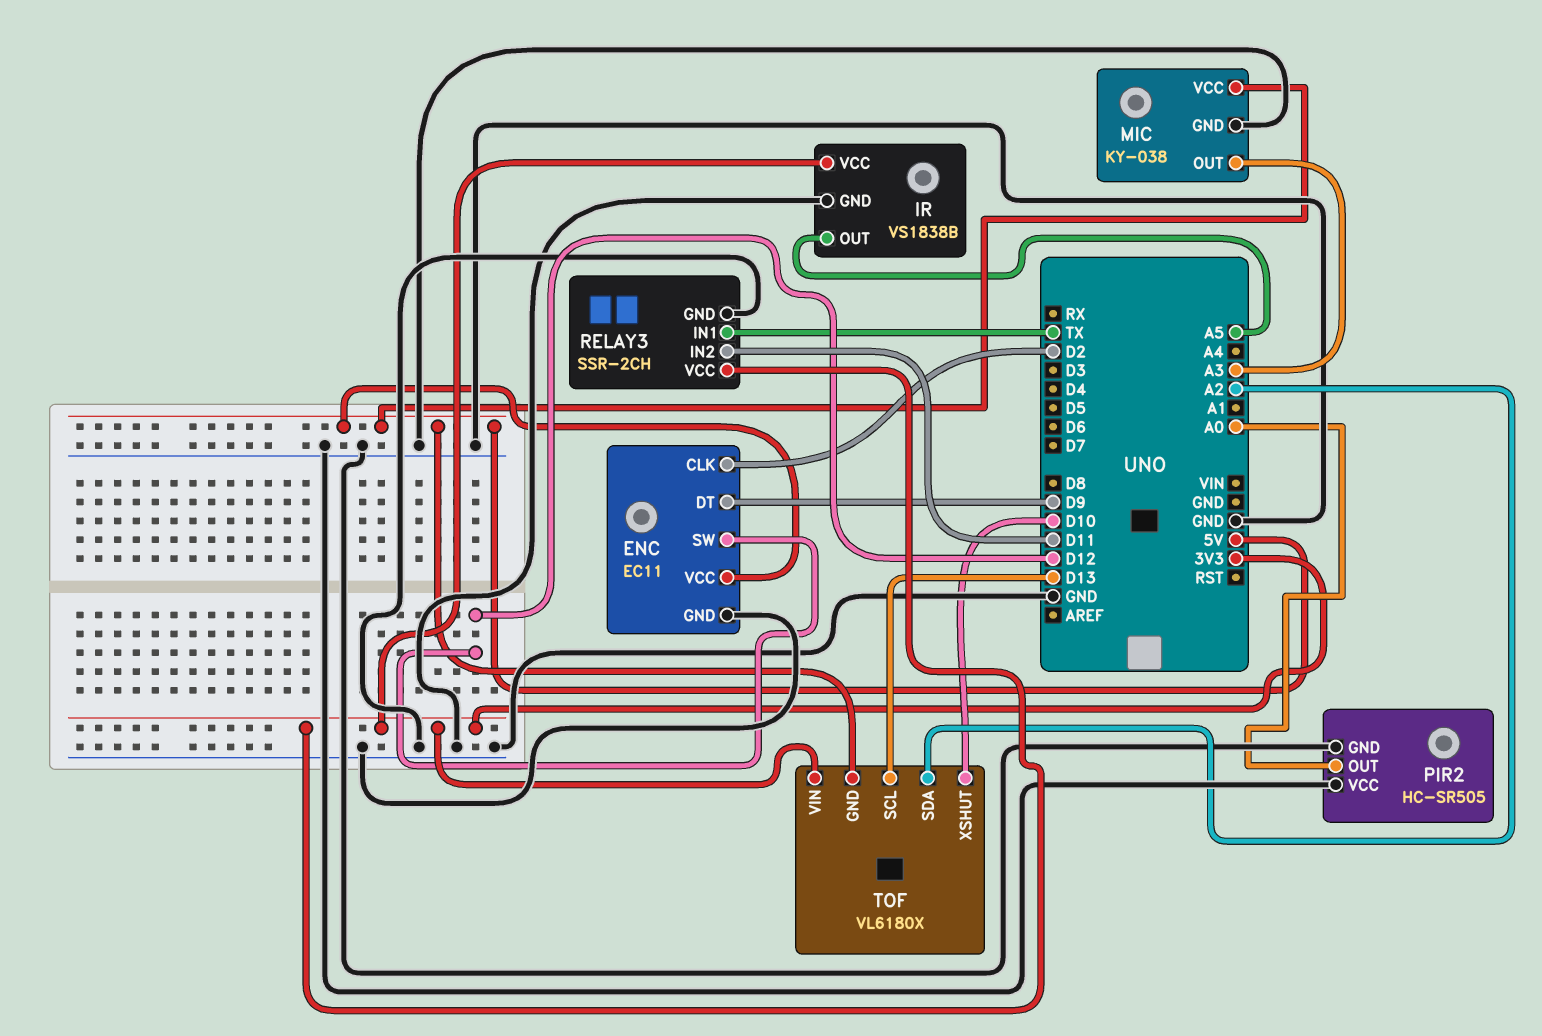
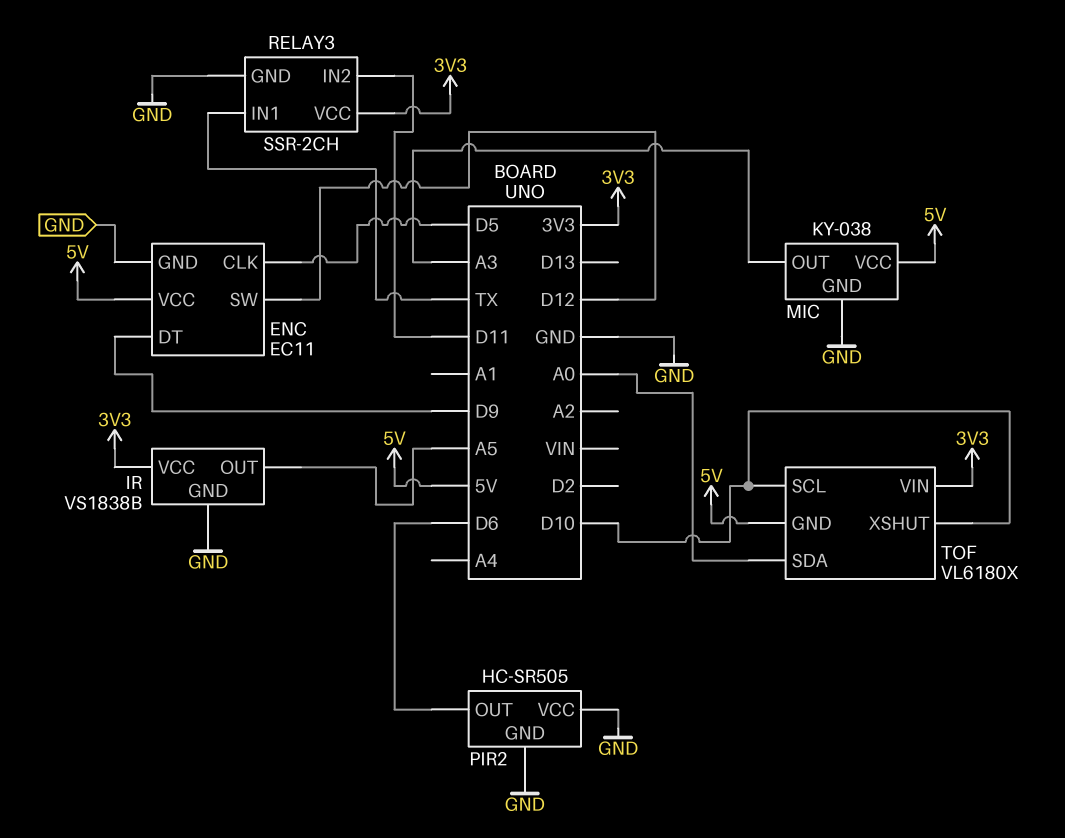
ENC pin CLK: D2 -> D5
PIR2 pin OUT: A0 -> D6
TOF pin SCL: D13 -> D10
TOF pin SDA: A2 -> A0

